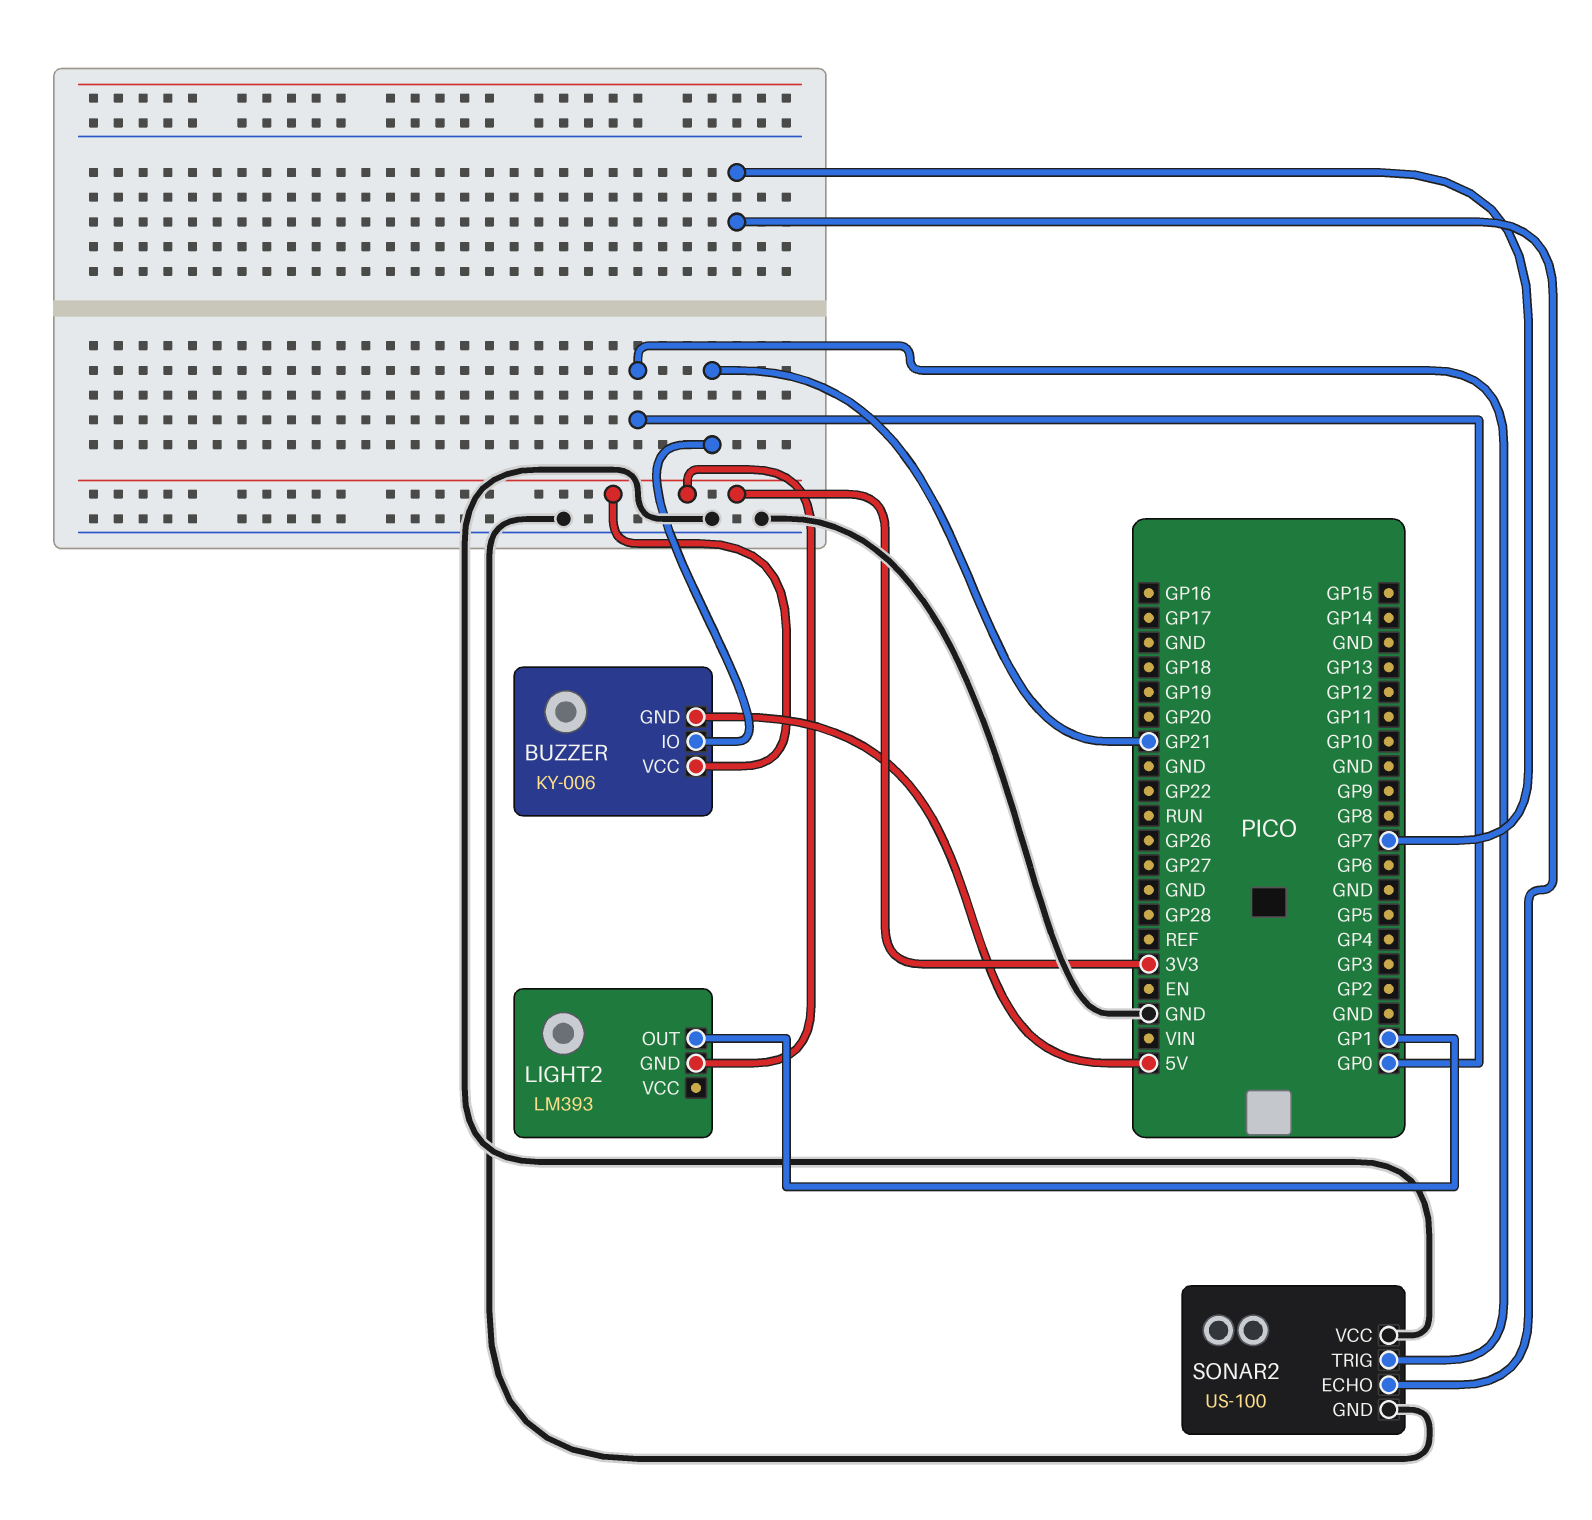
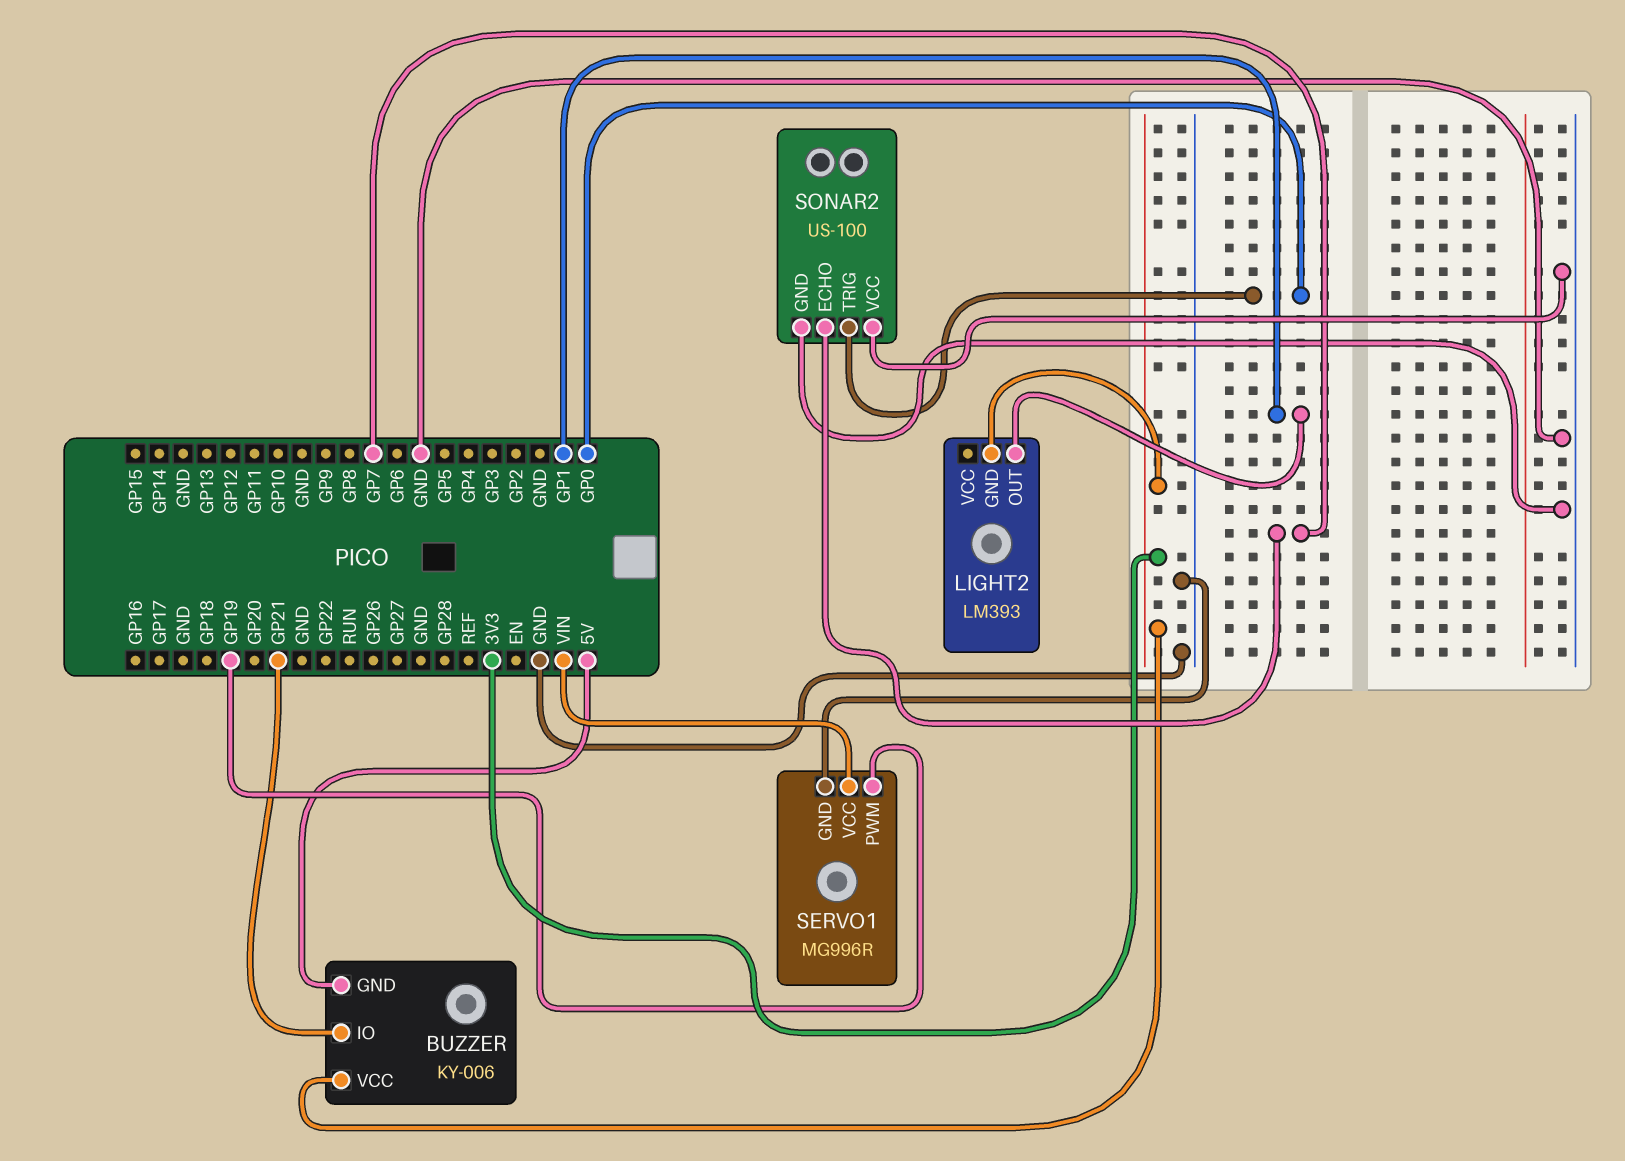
SERVO1: none -> MG996R
SERVO1 pin GND: none -> GND
SERVO1 pin PWM: none -> GP19
SERVO1 pin VCC: none -> VIN

